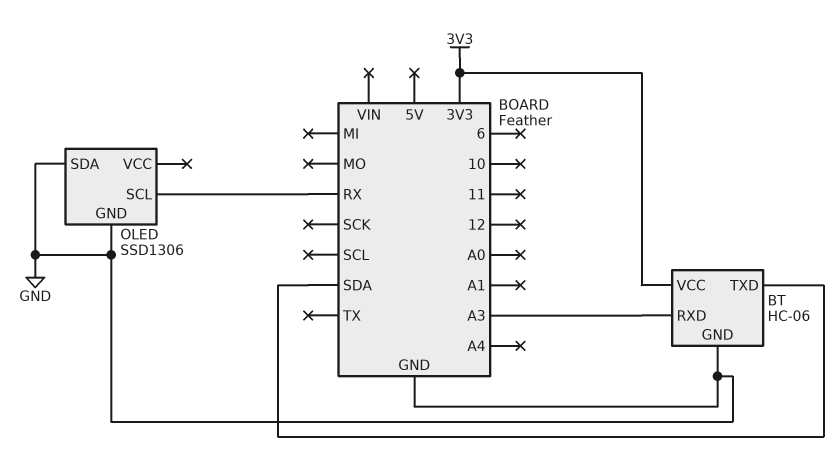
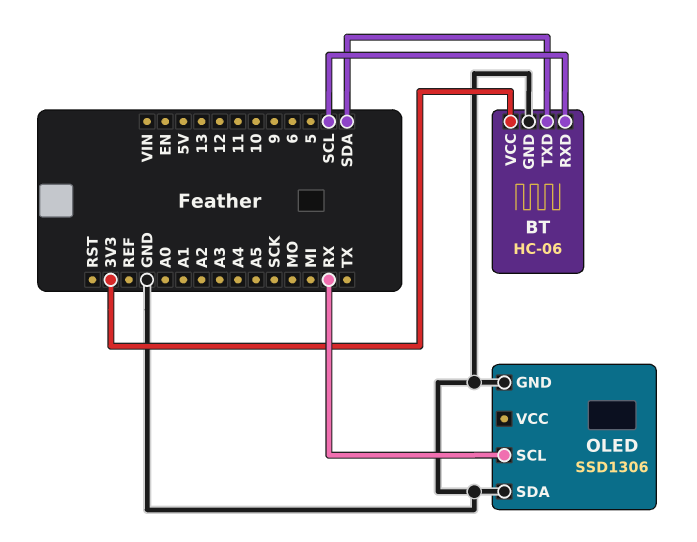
BT pin RXD: A3 -> SCL

